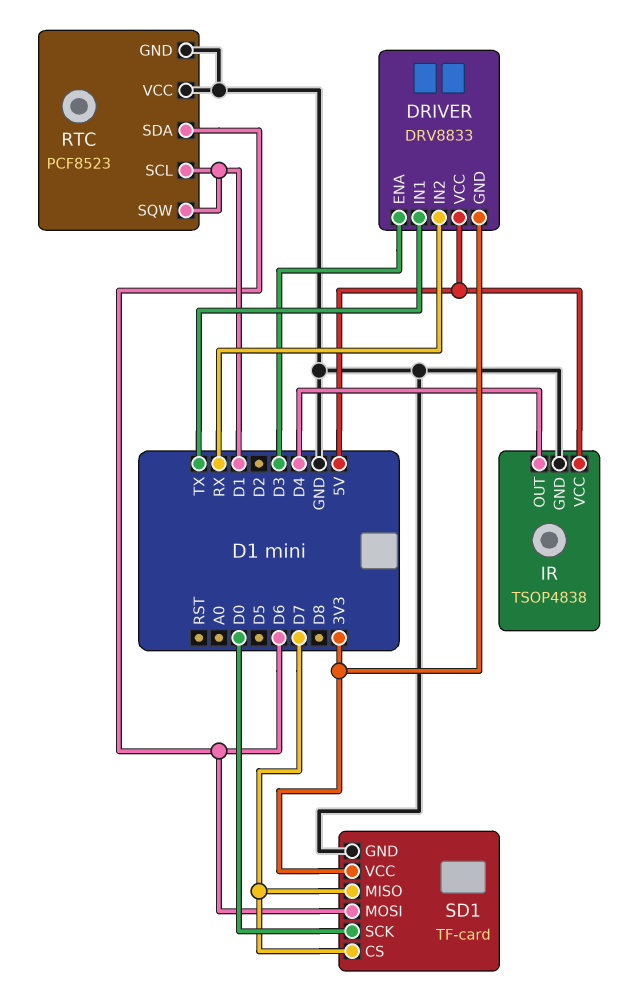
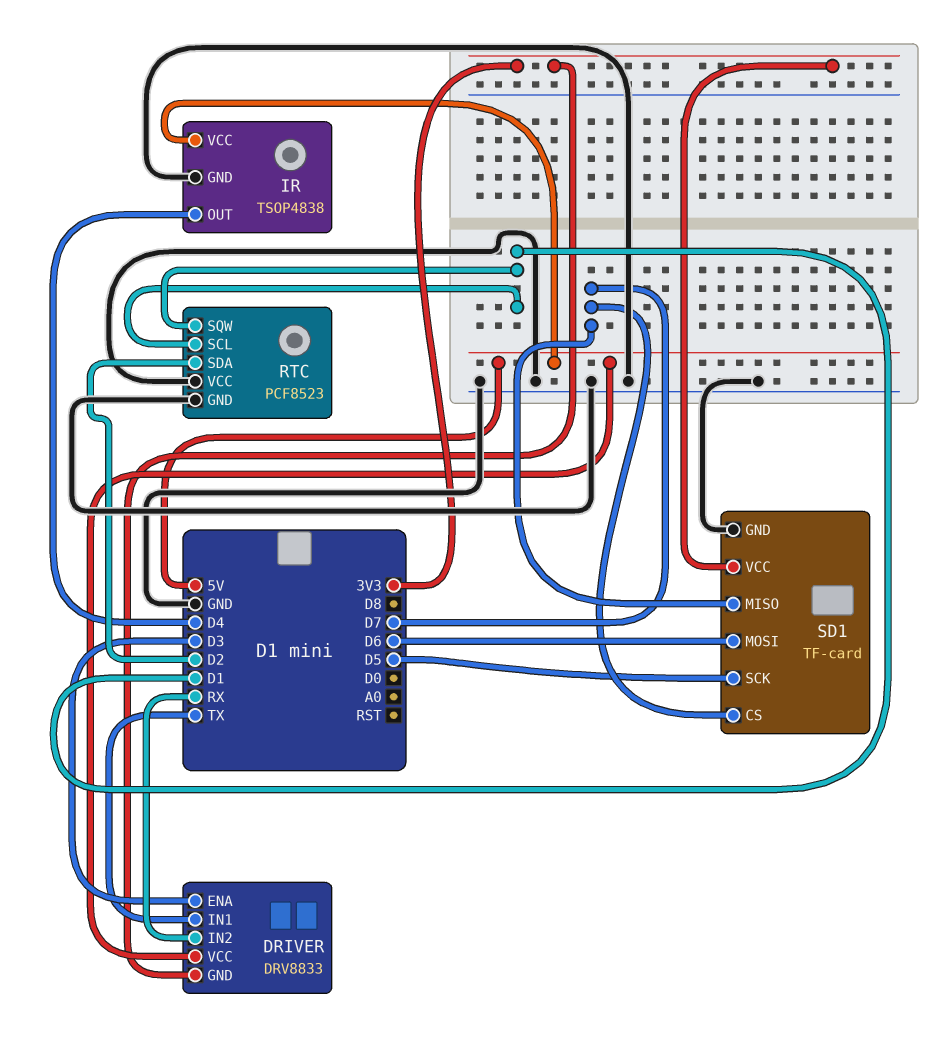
RTC pin SDA: D6 -> D2
SD1 pin SCK: D0 -> D5

